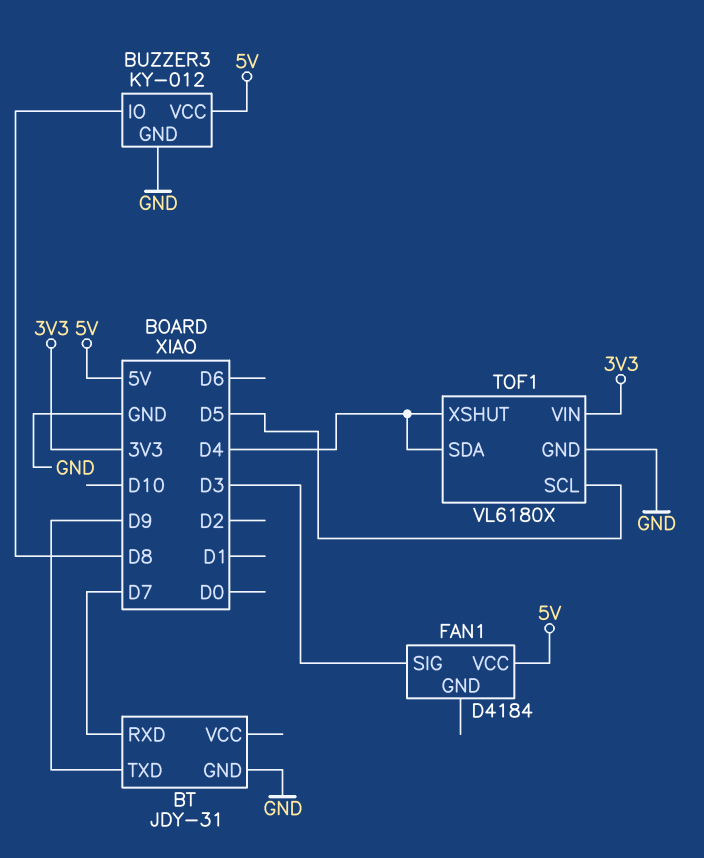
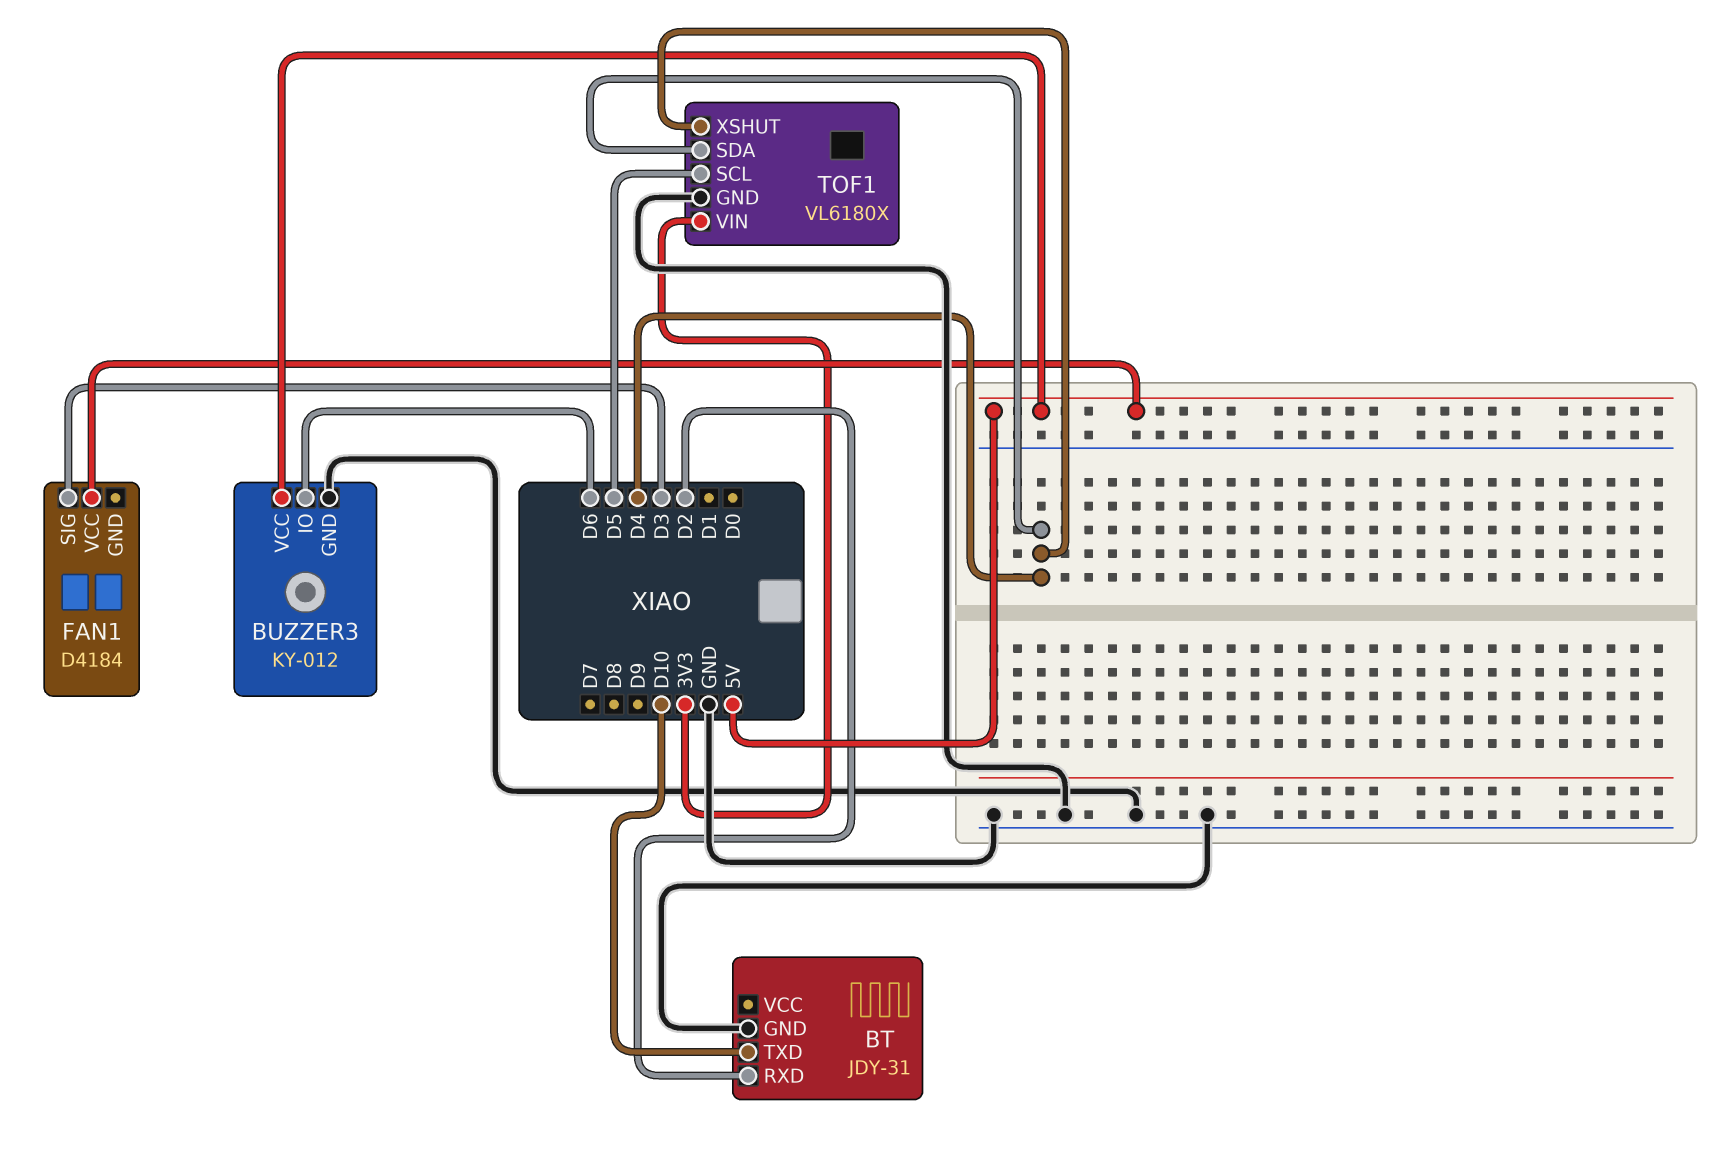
BT pin RXD: D7 -> D2
BT pin TXD: D9 -> D10
BUZZER3 pin IO: D8 -> D6

